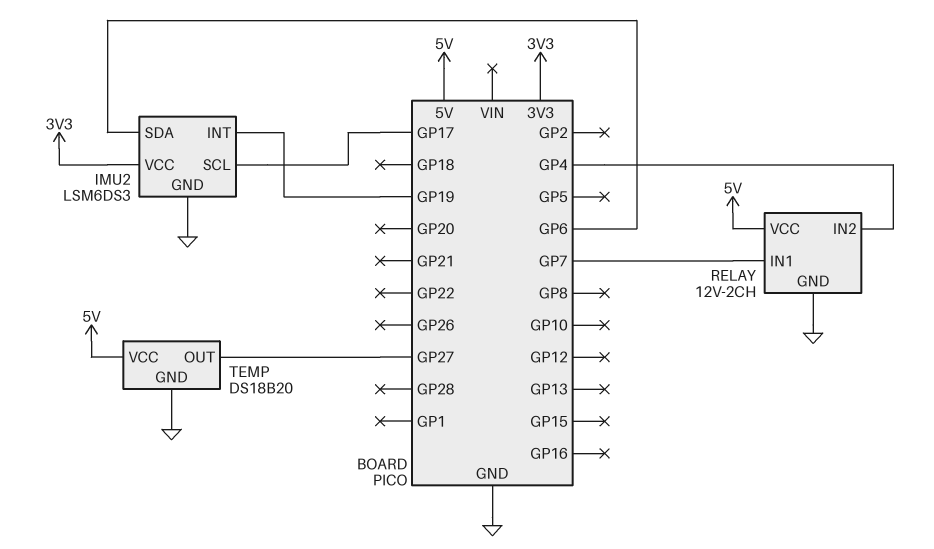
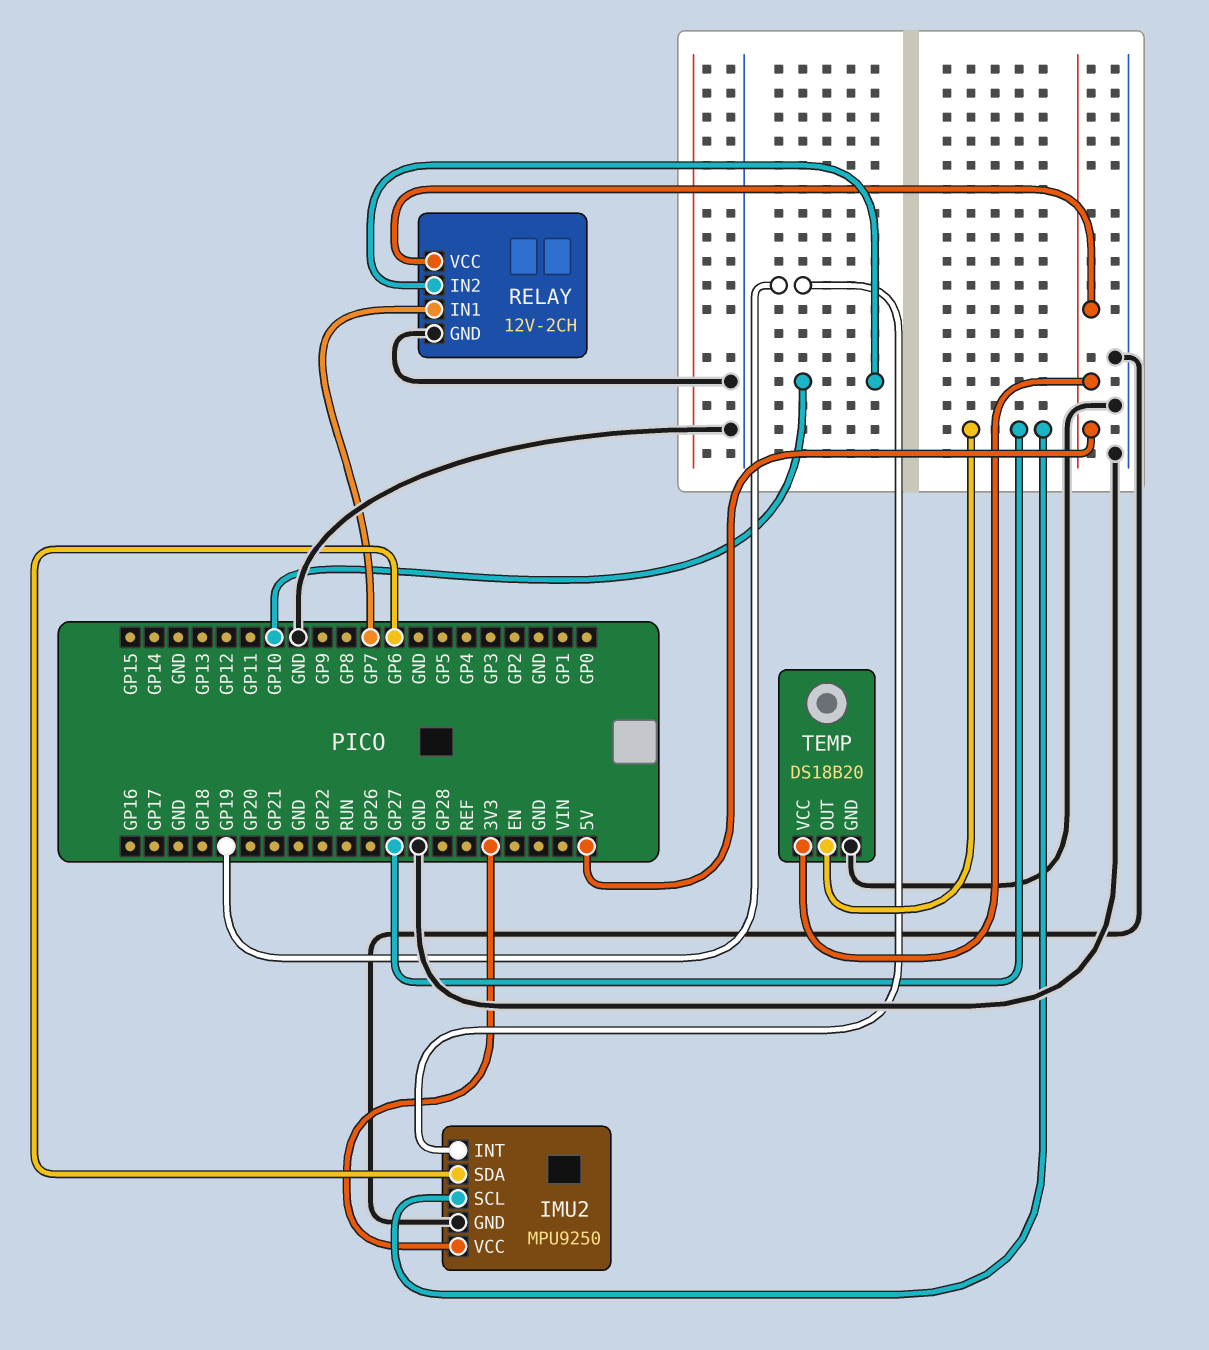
IMU2: LSM6DS3 -> MPU9250
IMU2 pin SCL: GP17 -> GP27
RELAY pin IN2: GP4 -> GP10

